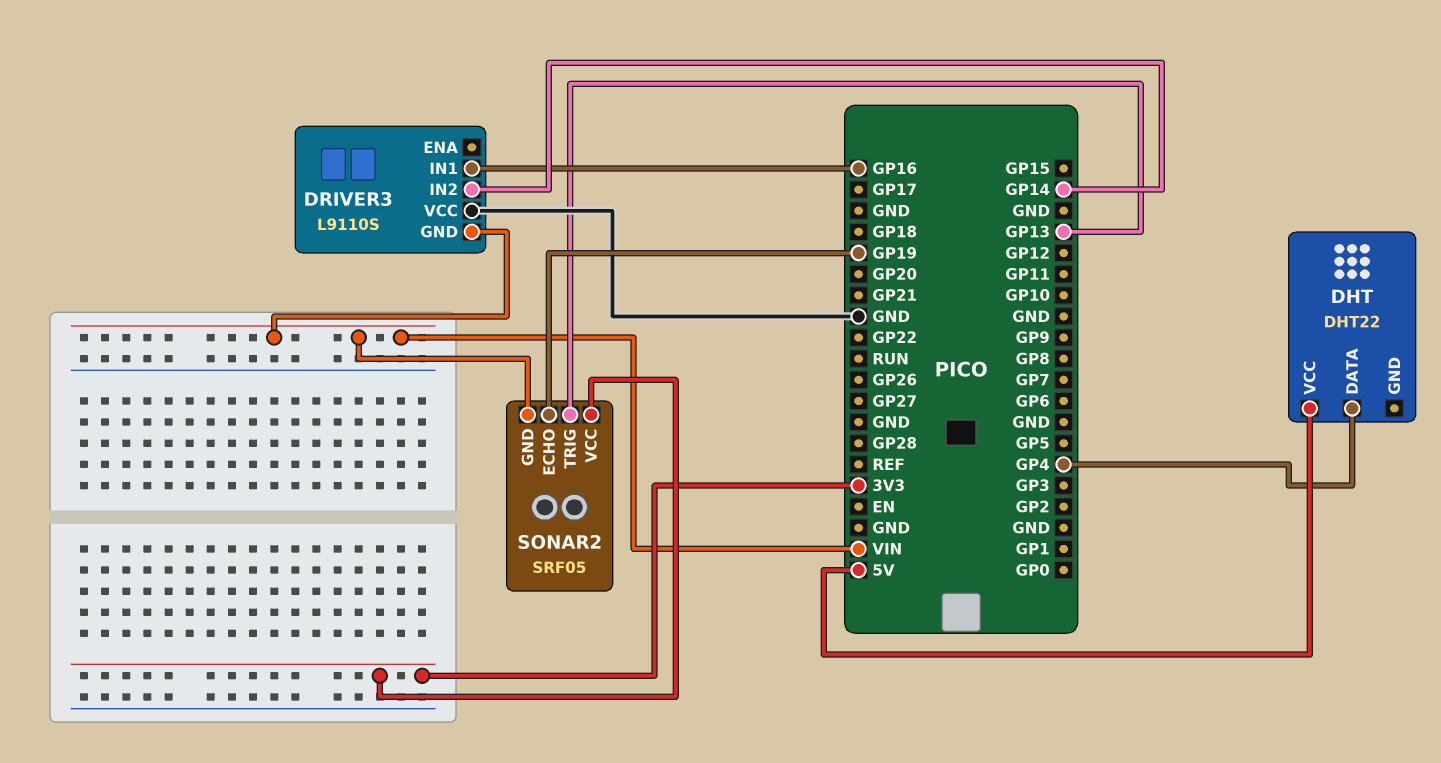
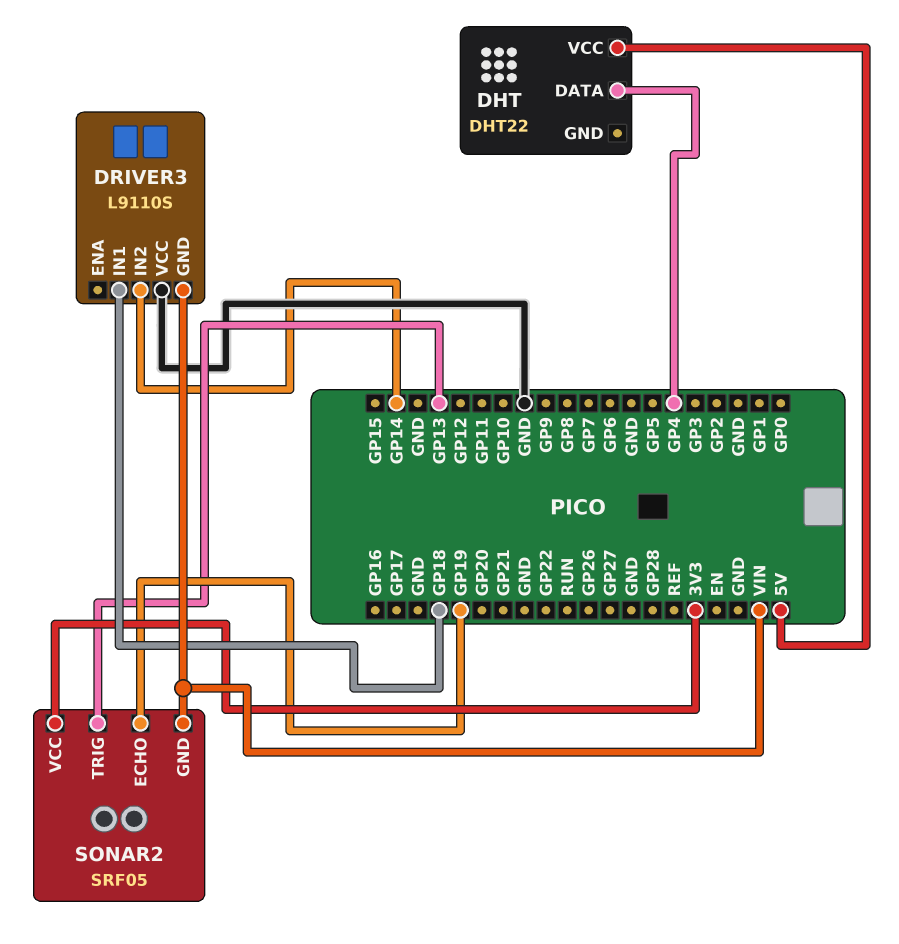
DRIVER3 pin IN1: GP16 -> GP18

